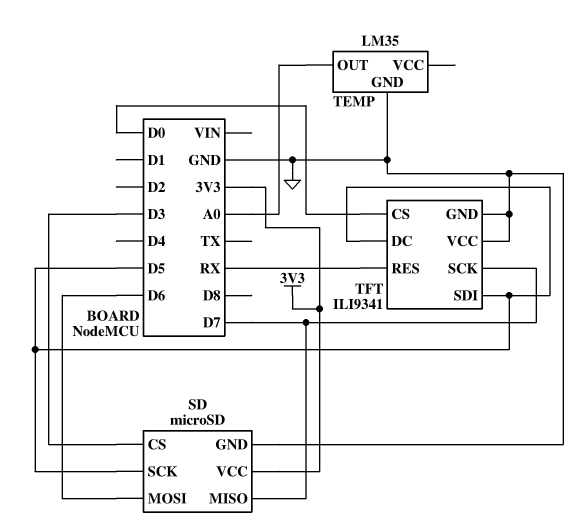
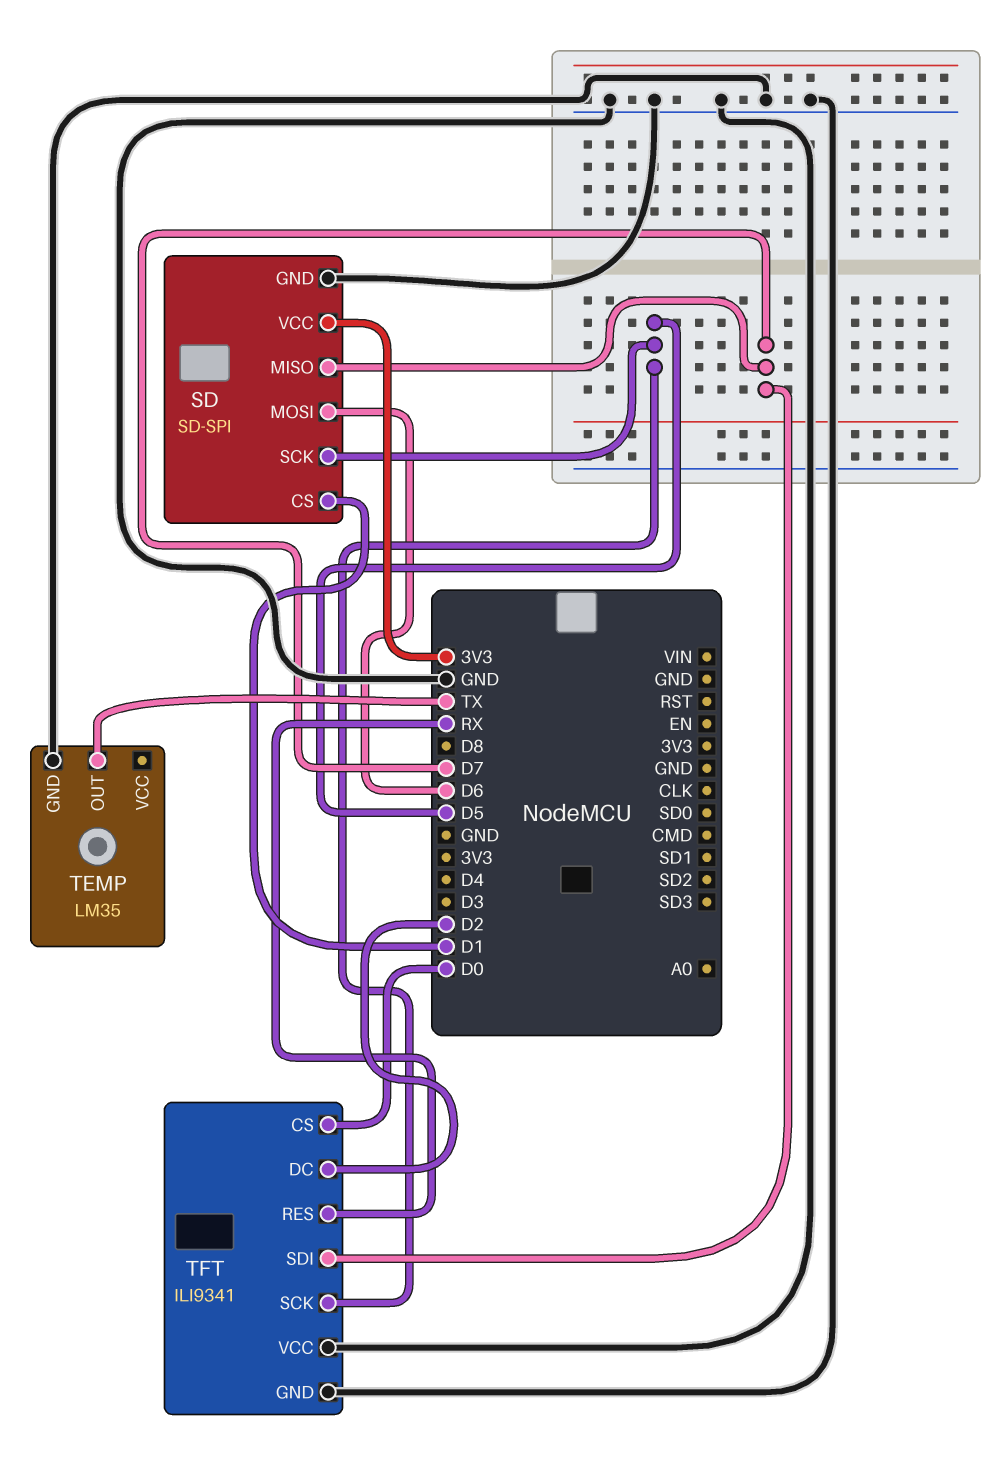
SD: microSD -> SD-SPI
SD pin CS: D3 -> D1
TEMP pin OUT: A0 -> TX
TFT pin DC: D5 -> D2
TFT pin SCK: D7 -> D5
TFT pin SDI: D5 -> D7

